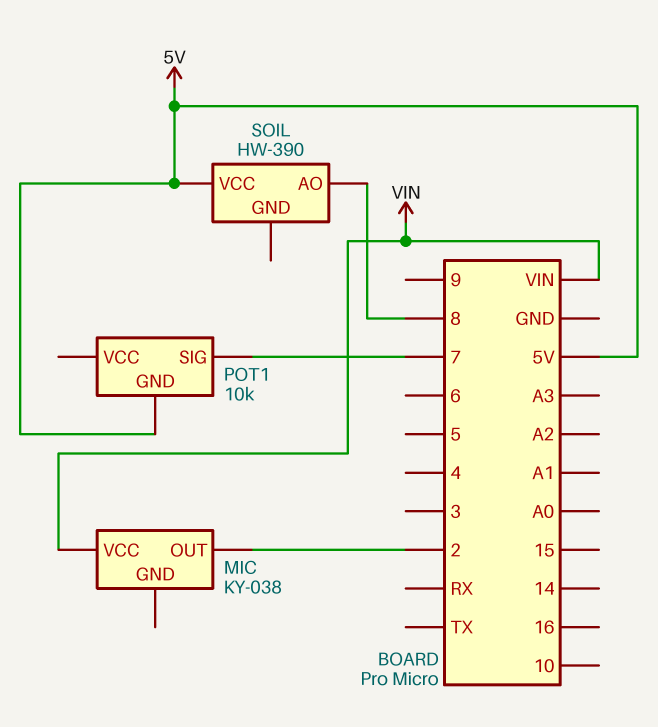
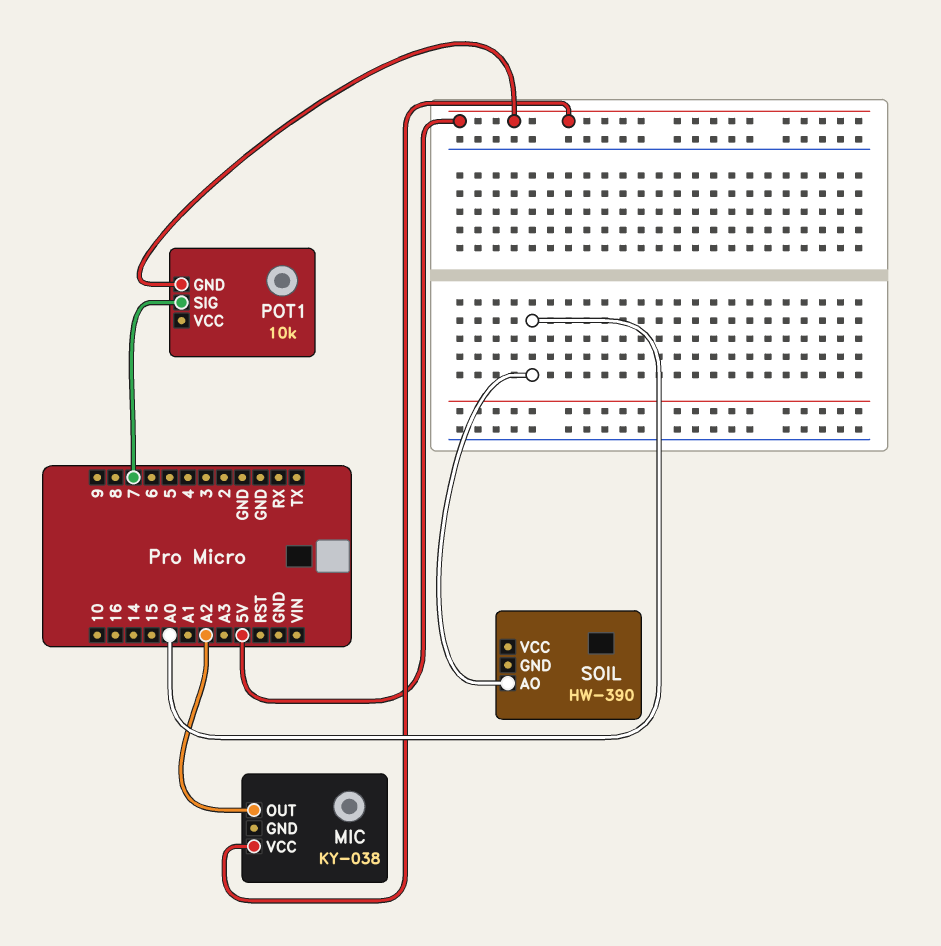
MIC pin OUT: 2 -> A2
MIC pin VCC: VIN -> 5V
SOIL pin AO: 8 -> A0
SOIL pin VCC: 5V -> none

